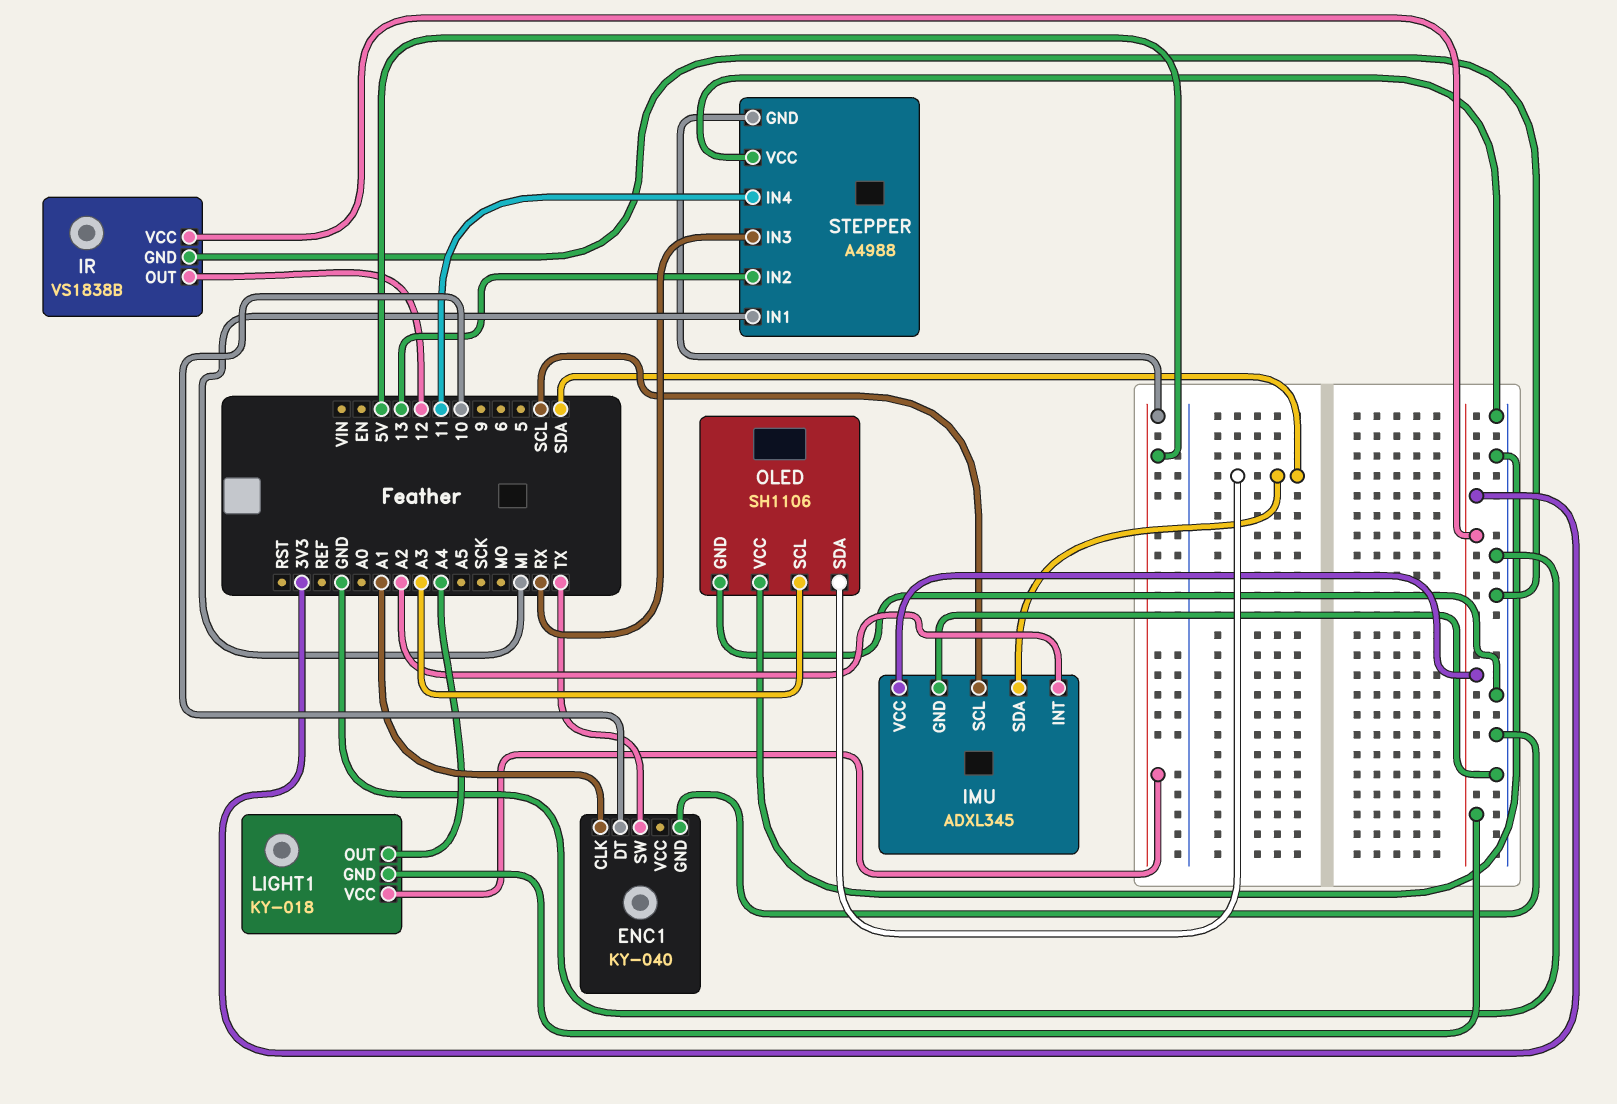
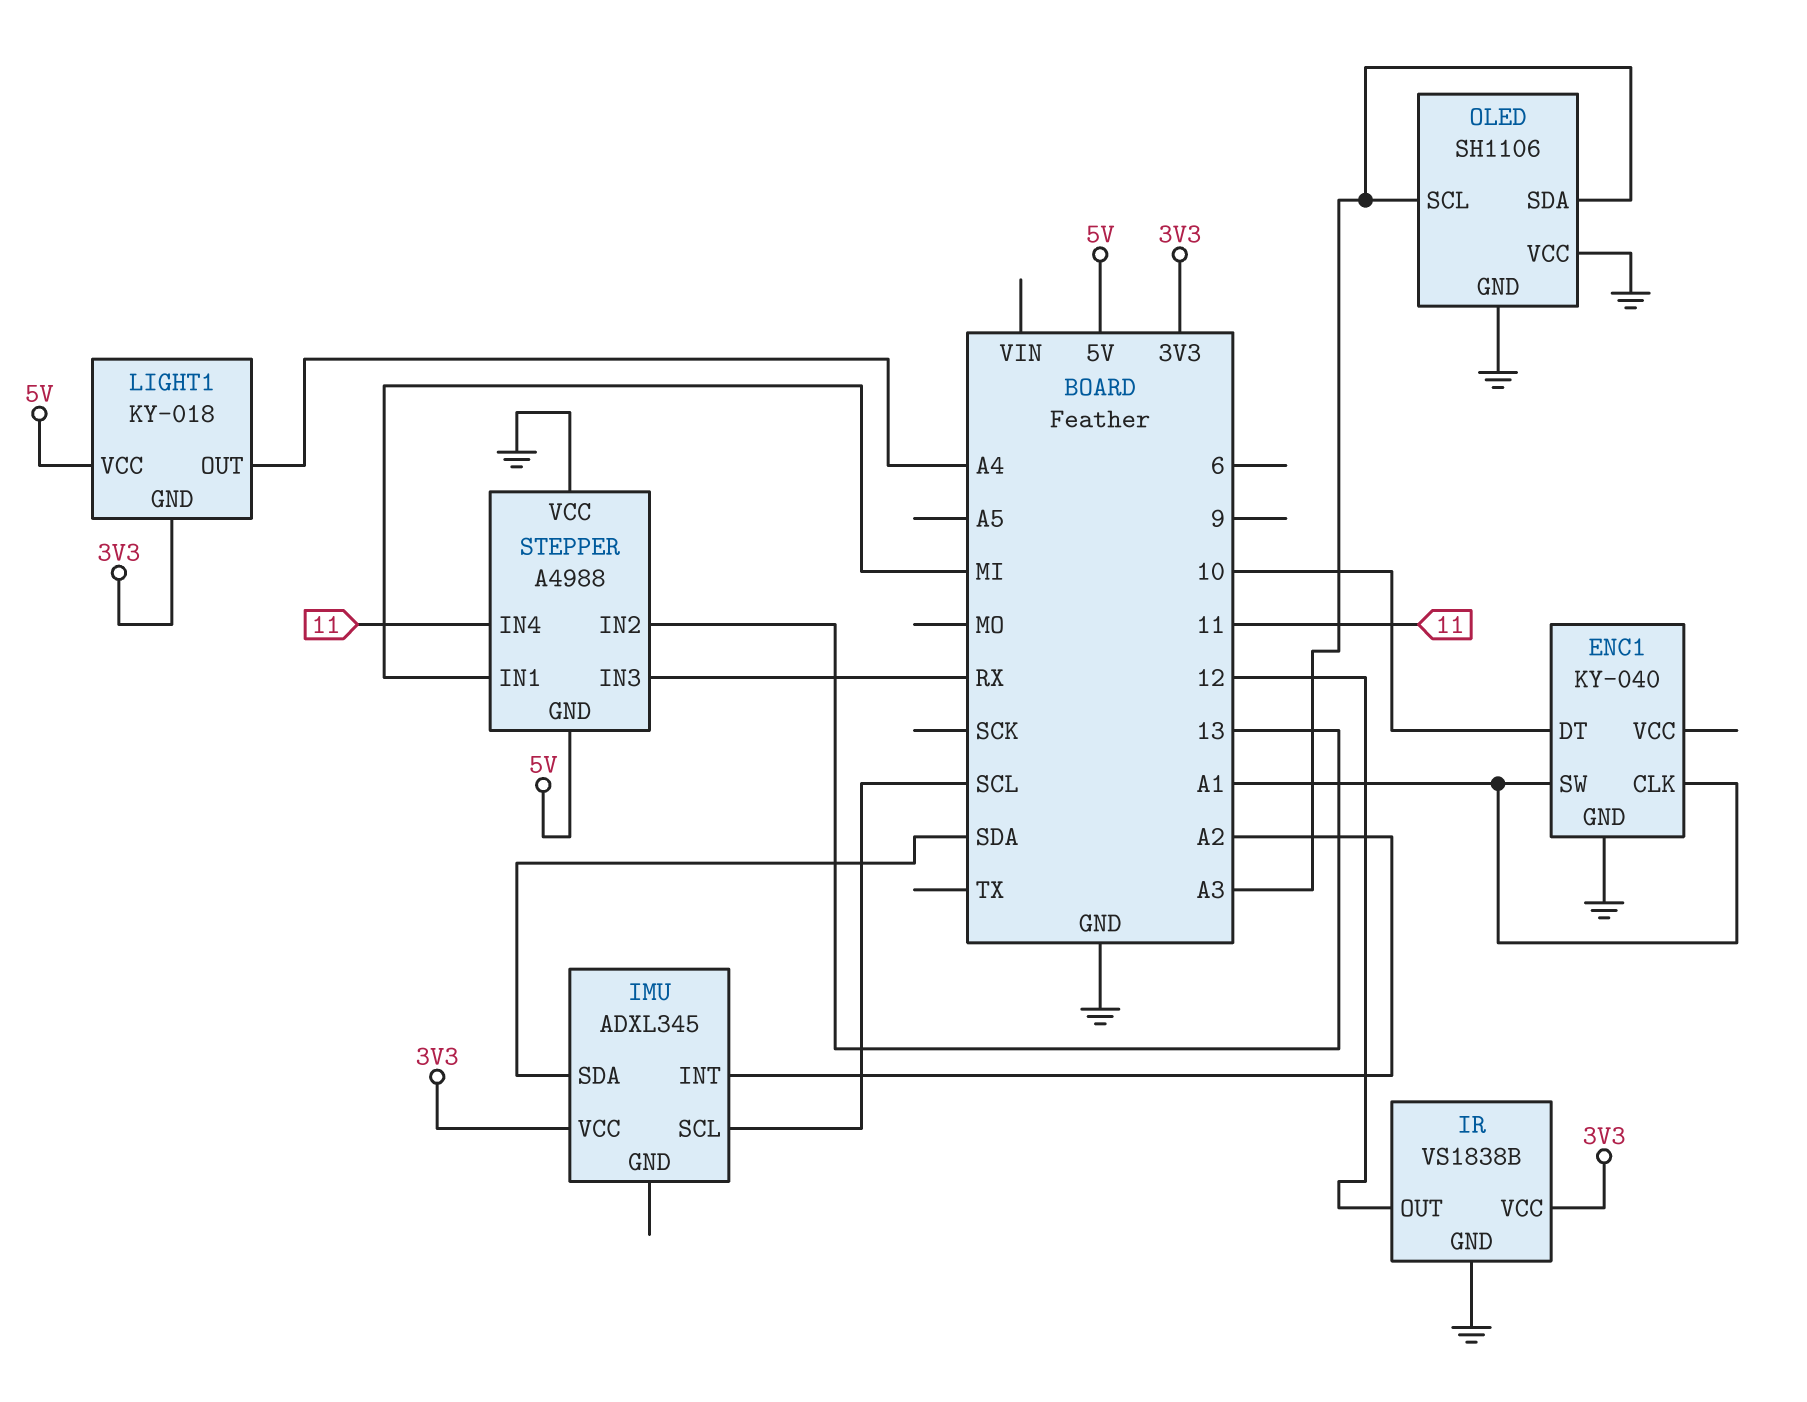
ENC1 pin SW: TX -> A1
IMU pin GND: GND -> none
OLED pin SDA: SDA -> A3

